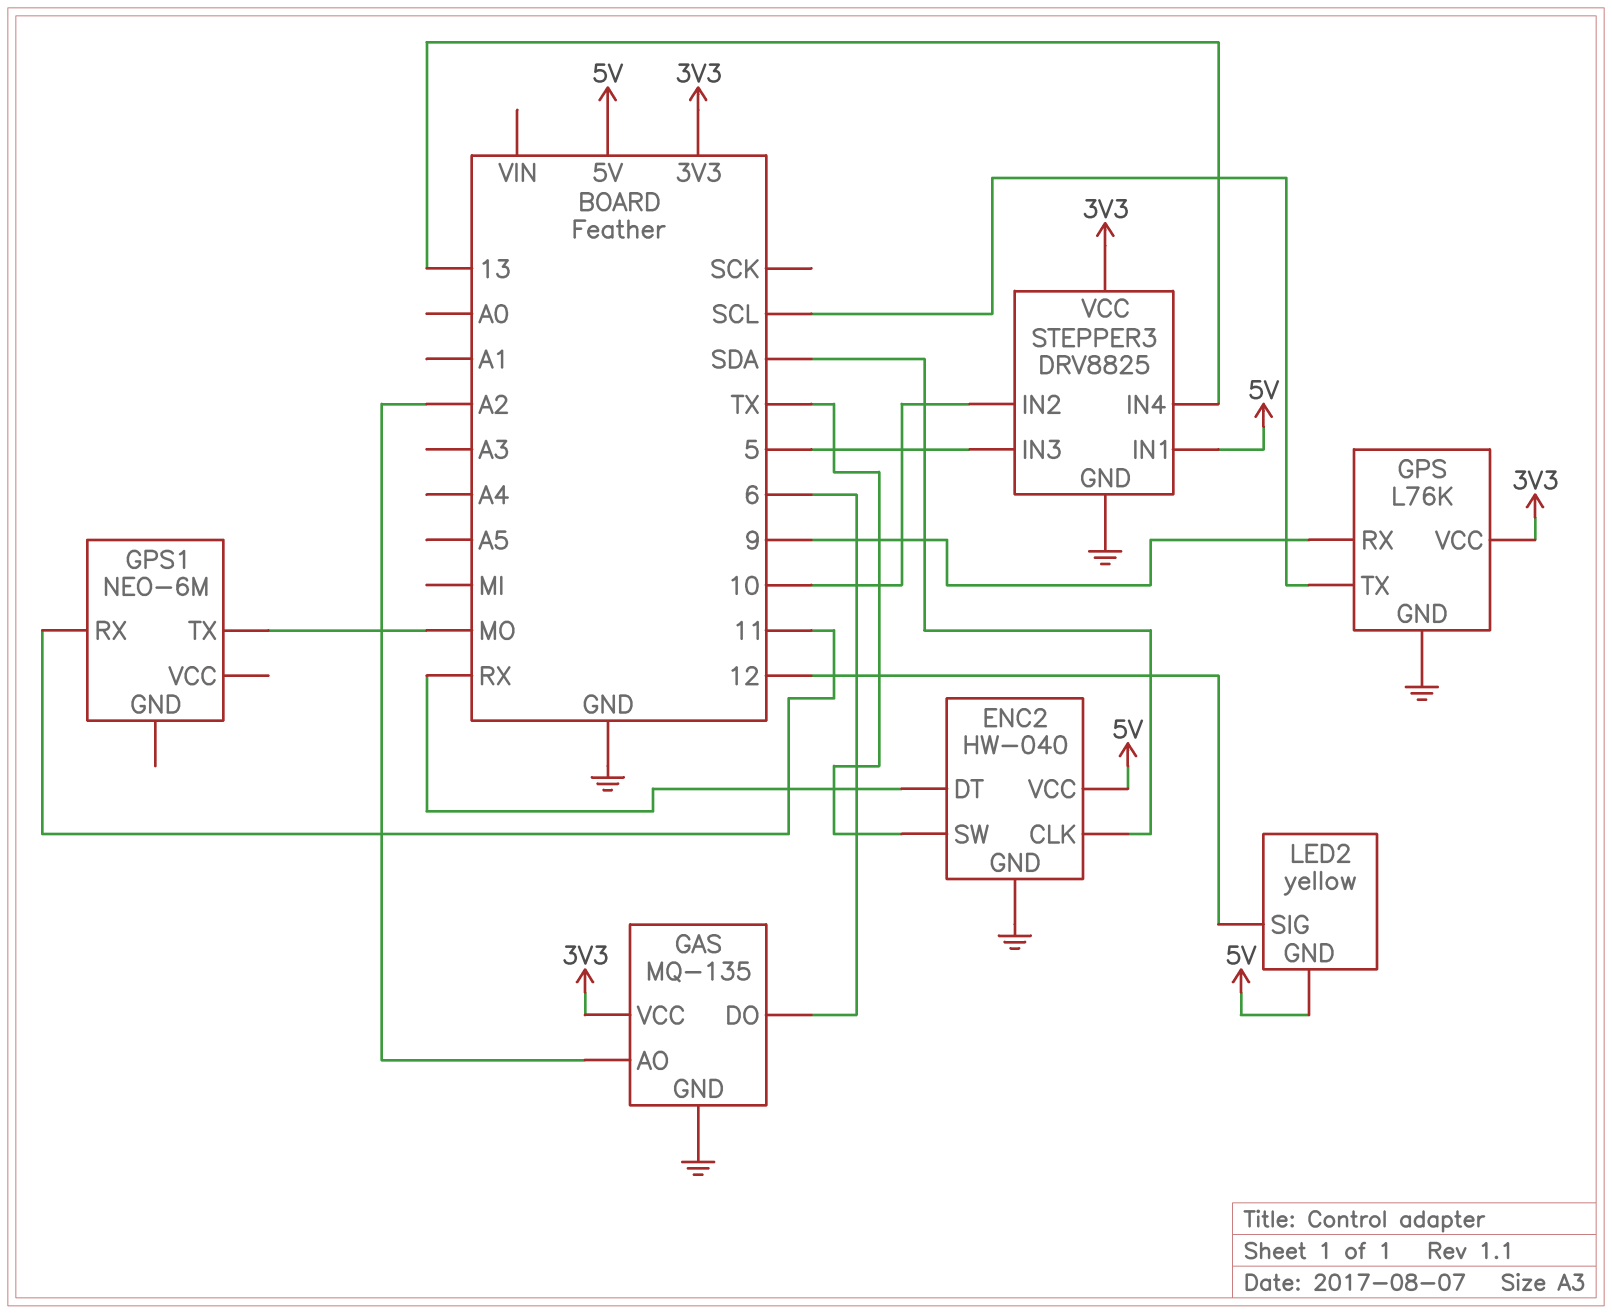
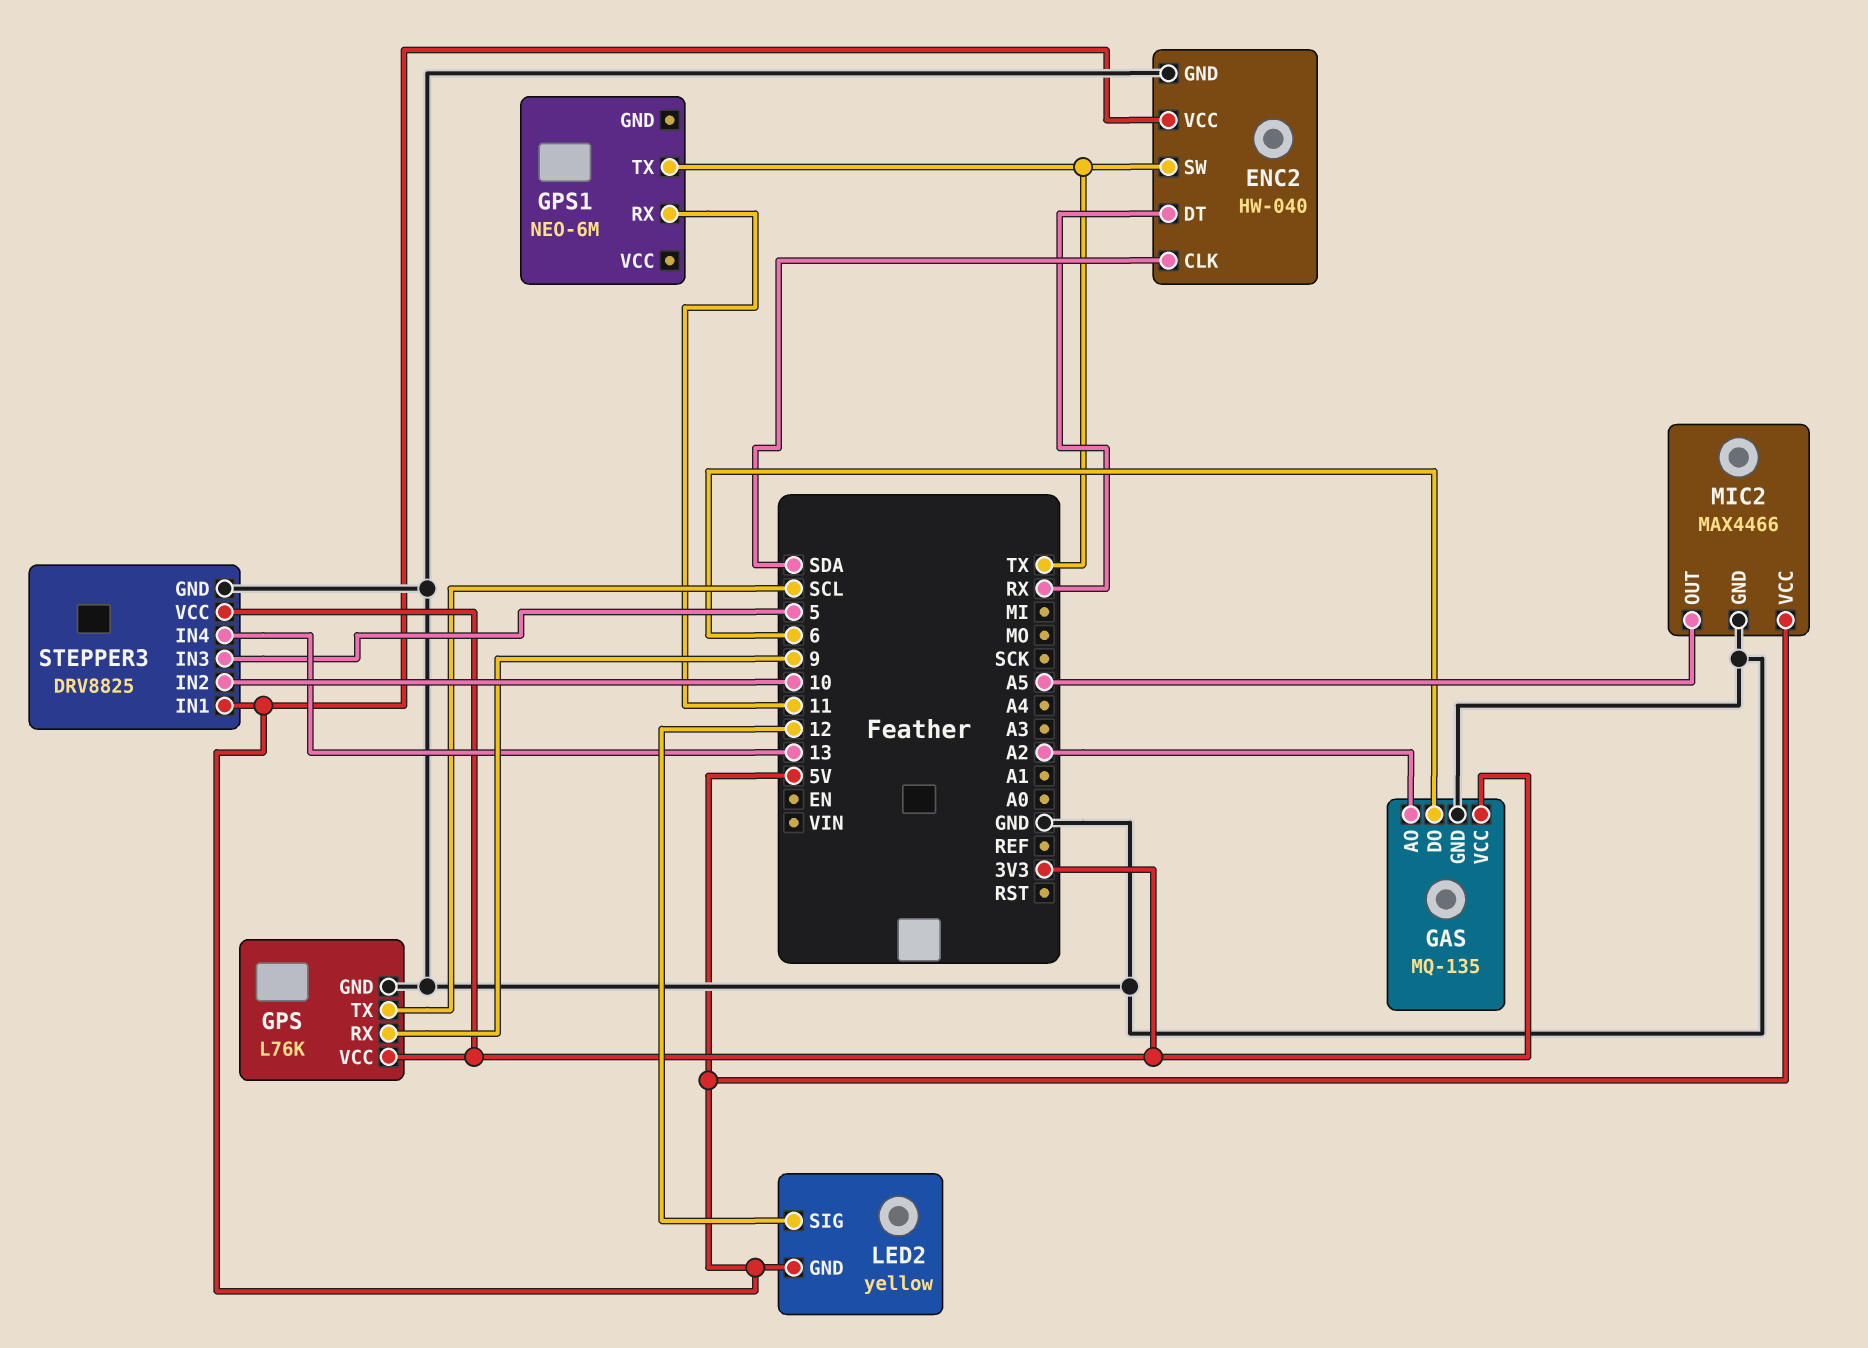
GPS1 pin TX: MO -> TX
MIC2: none -> MAX4466
MIC2 pin GND: none -> GND
MIC2 pin OUT: none -> A5
MIC2 pin VCC: none -> 5V

